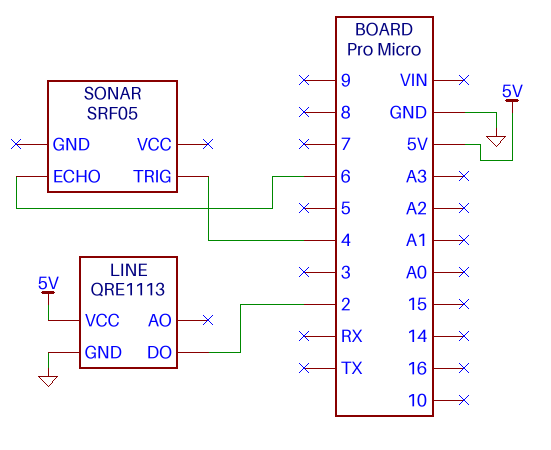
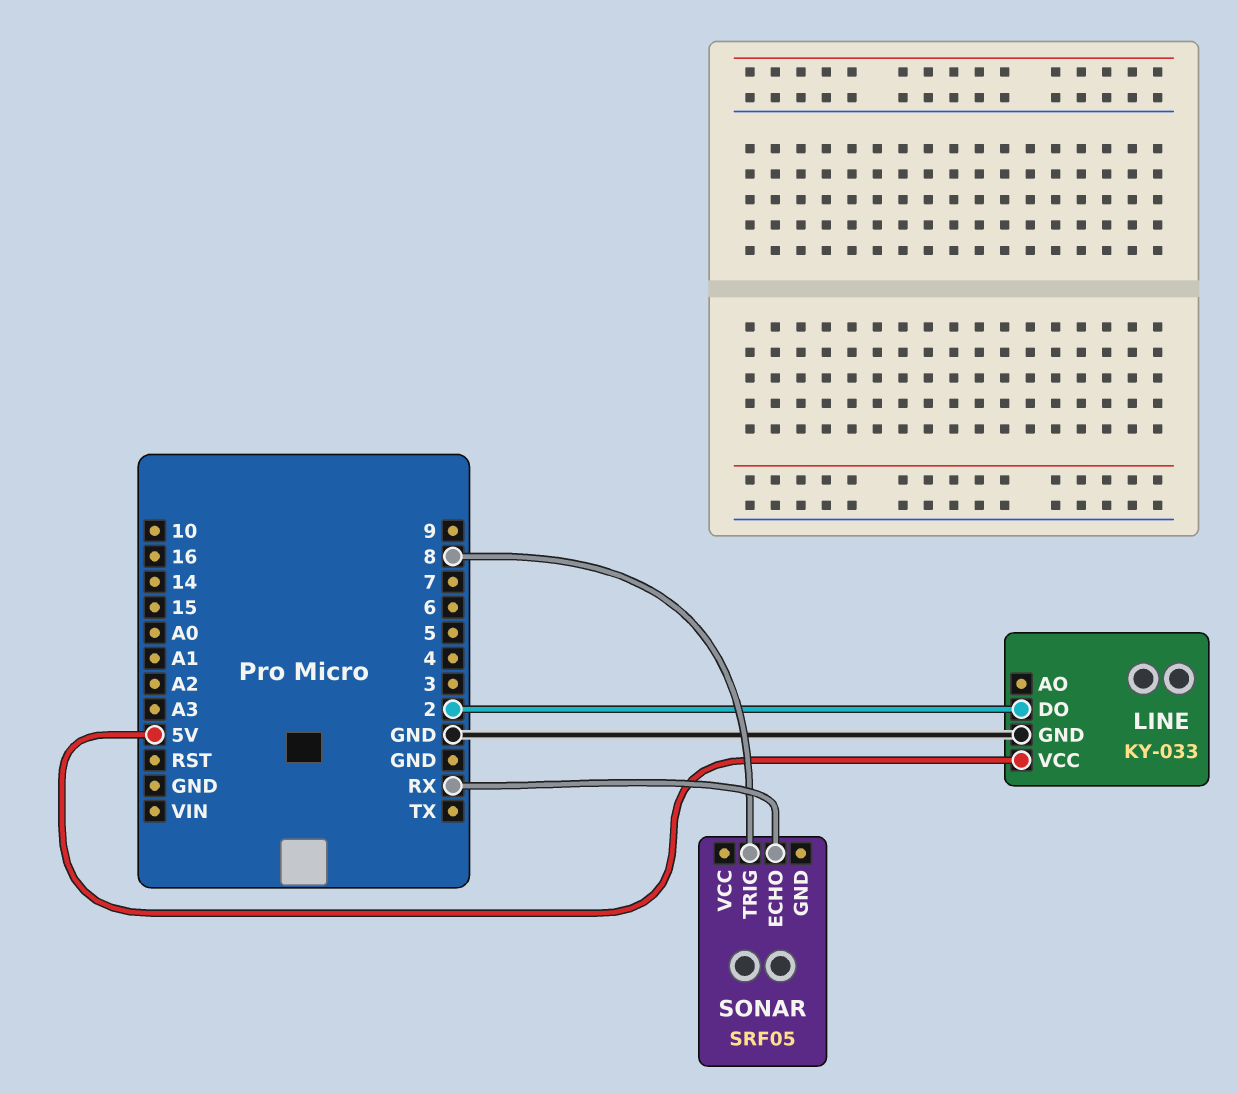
LINE: QRE1113 -> KY-033
SONAR pin ECHO: 6 -> RX
SONAR pin TRIG: 4 -> 8

